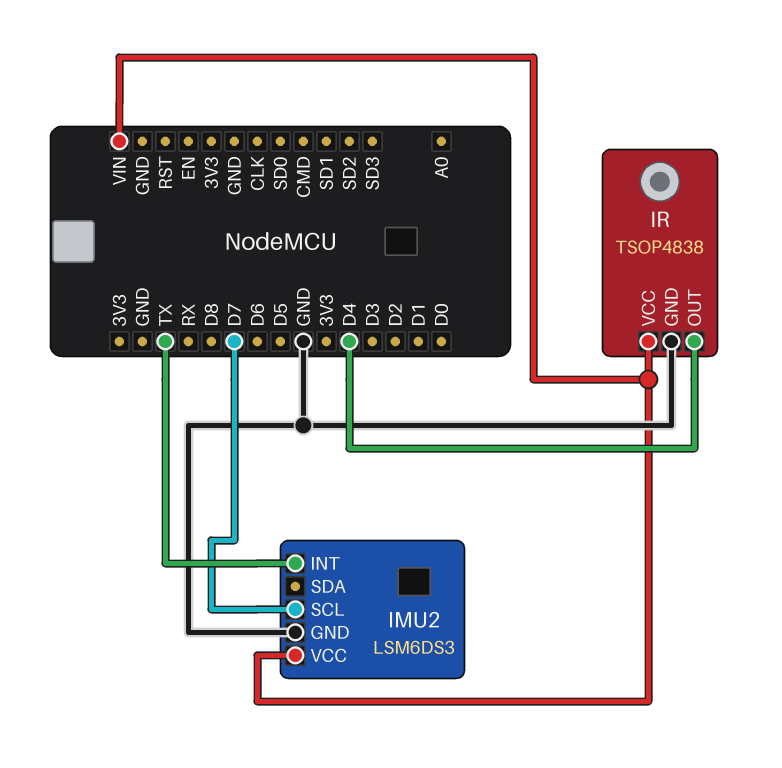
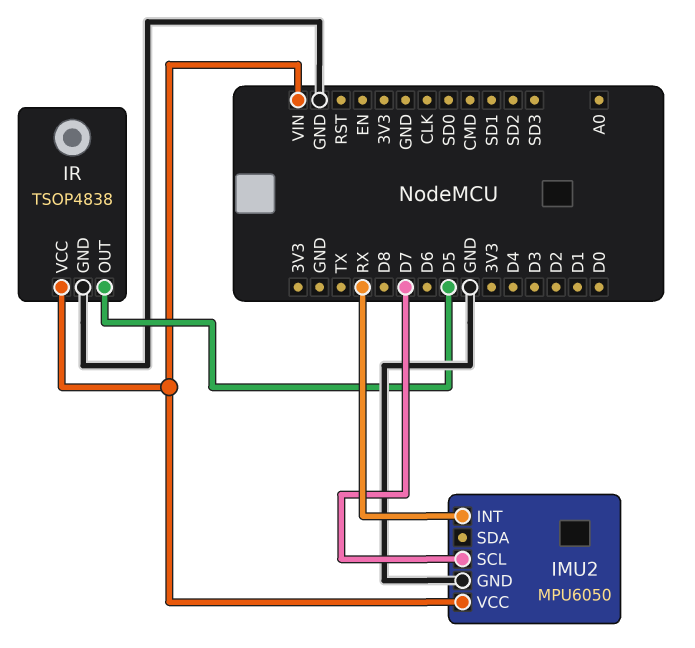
IMU2: LSM6DS3 -> MPU6050
IMU2 pin INT: TX -> RX
IR pin OUT: D4 -> D5

